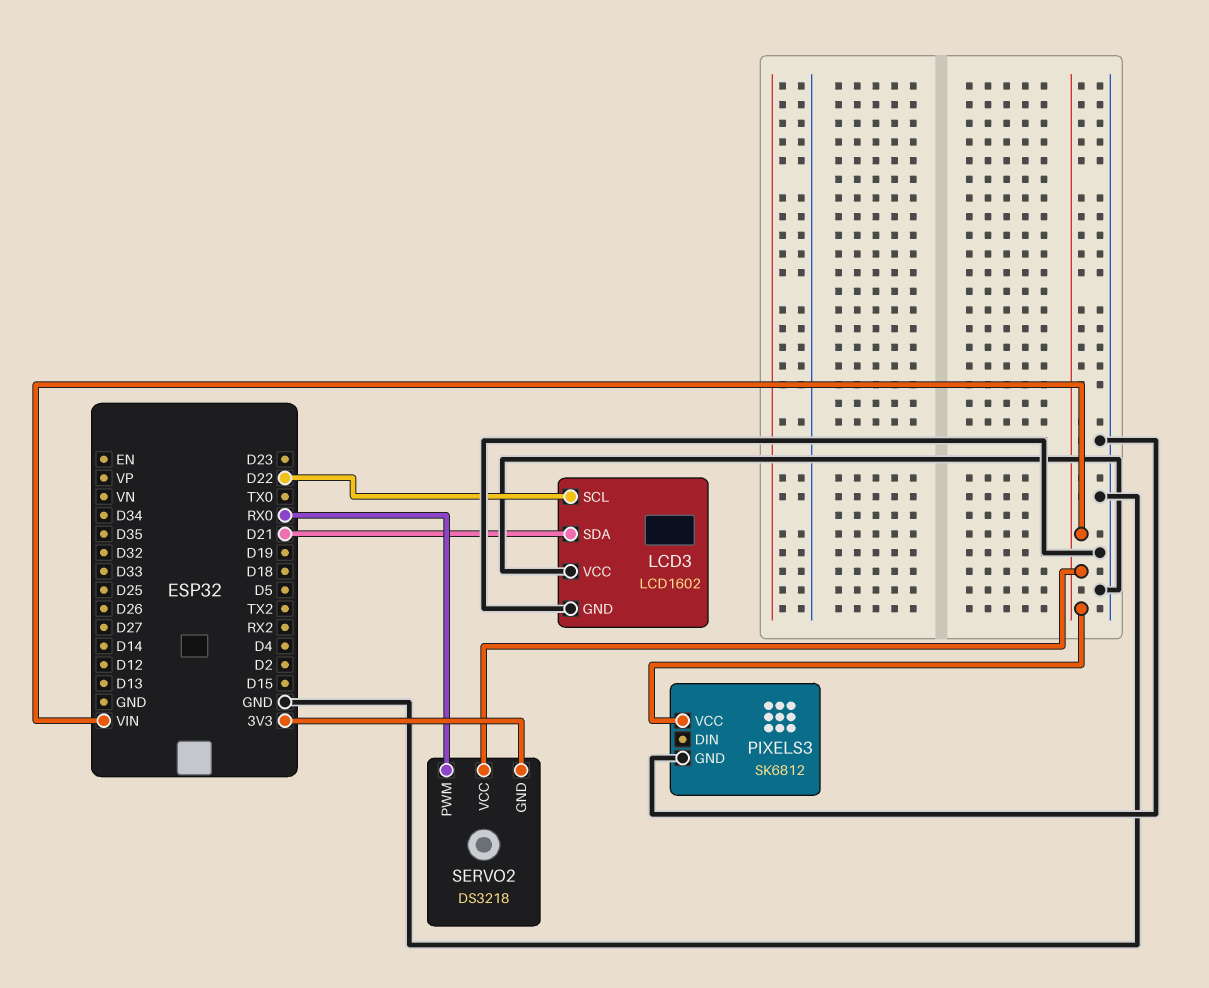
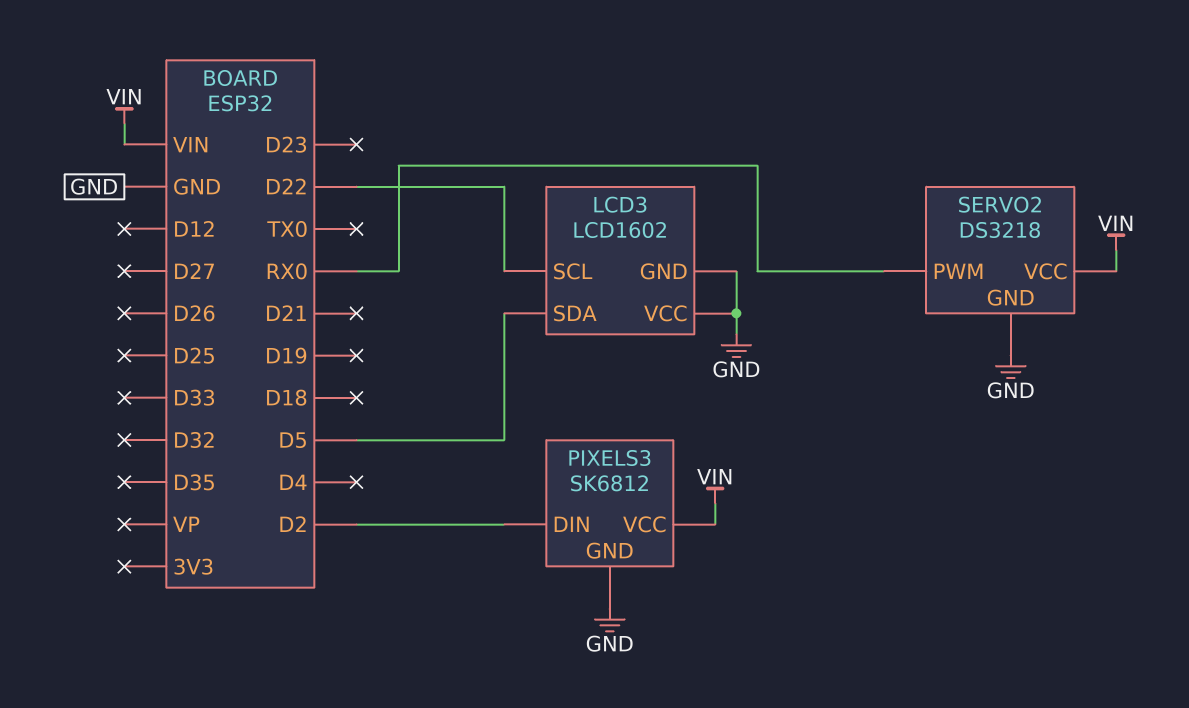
LCD3 pin SDA: D21 -> D5
PIXELS3 pin DIN: none -> D2
SERVO2 pin GND: 3V3 -> GND

